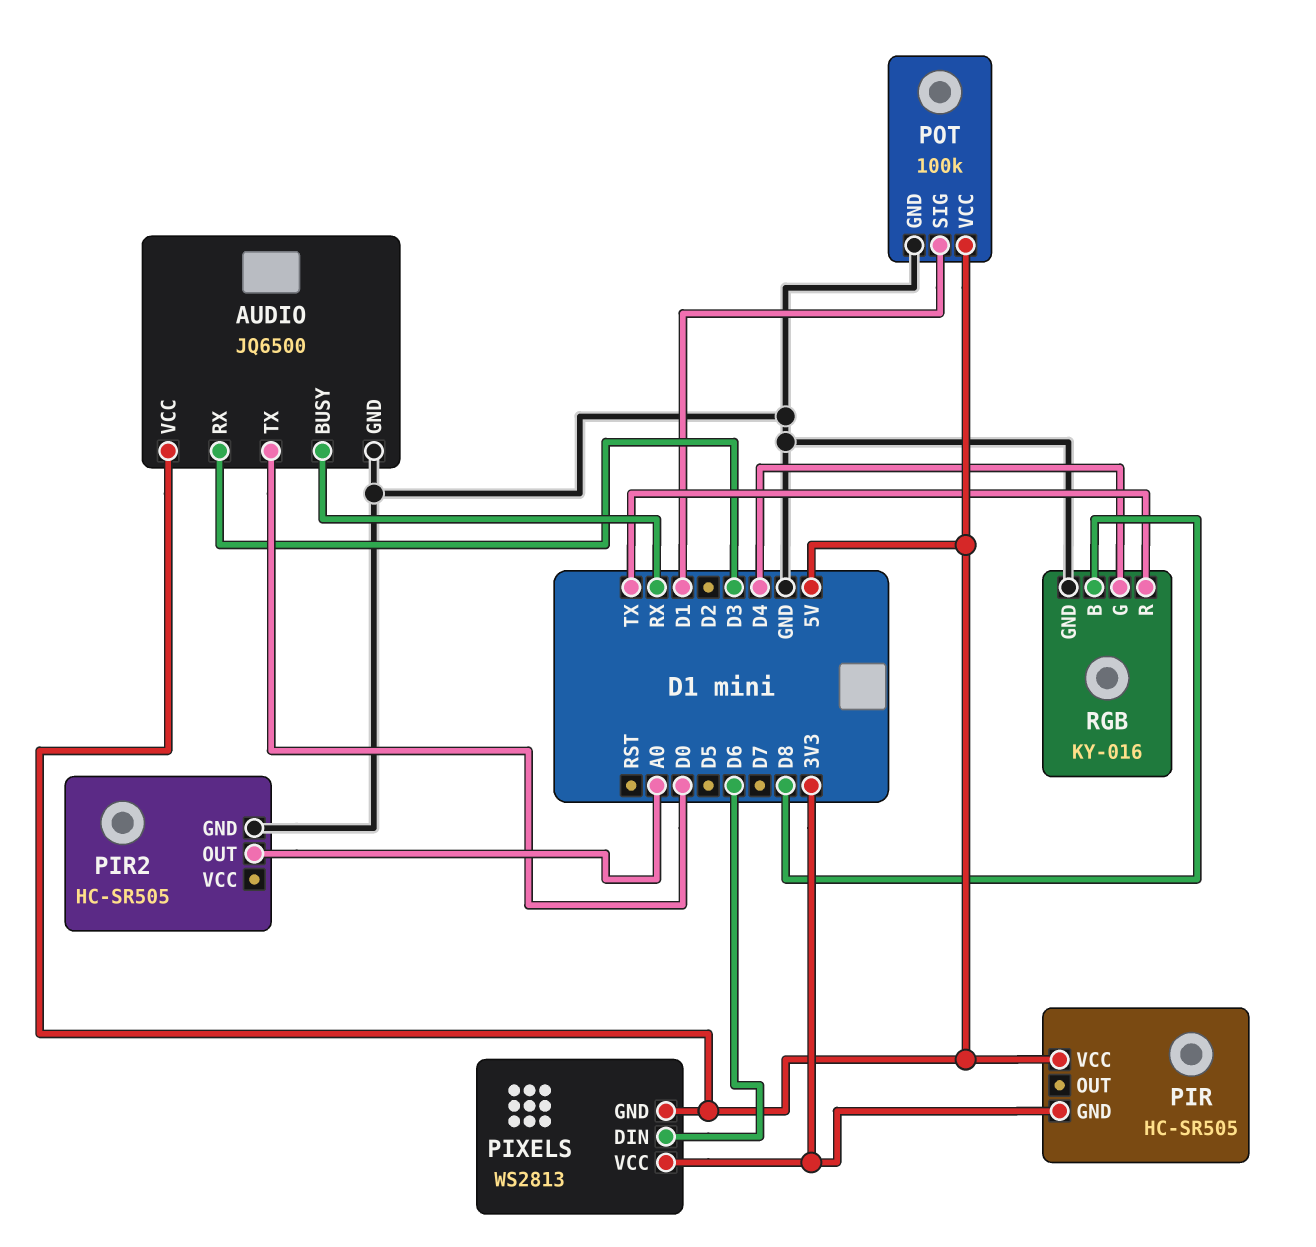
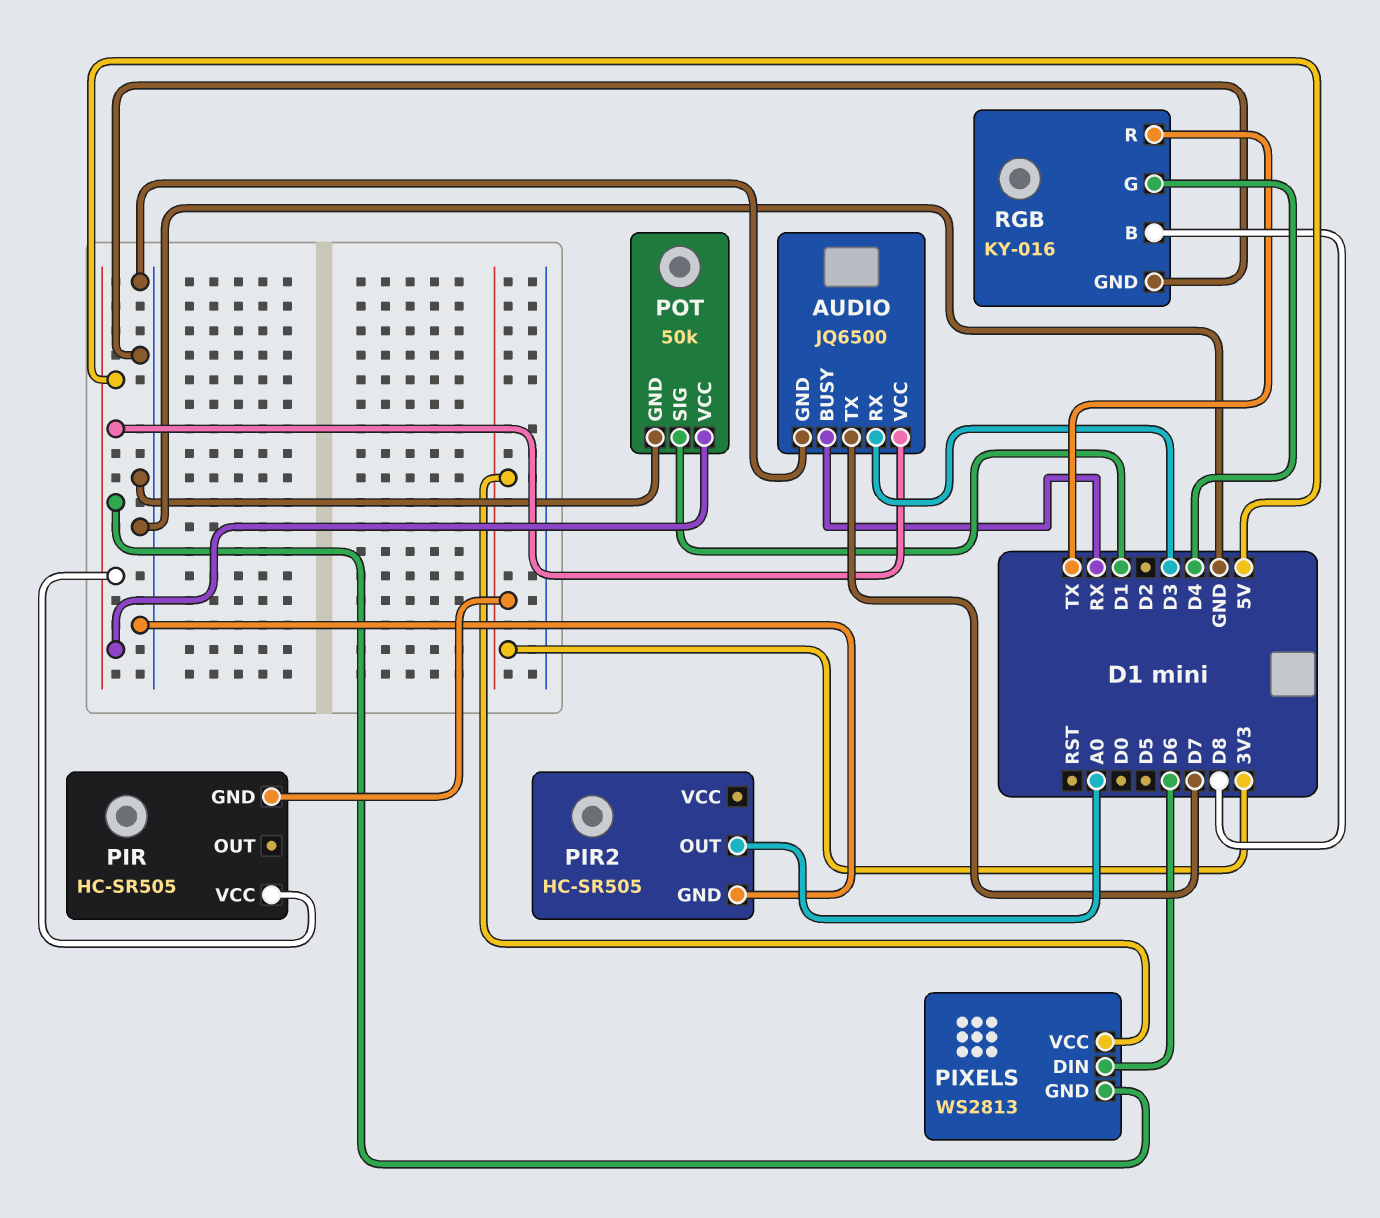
AUDIO pin TX: D0 -> D7
POT: 100k -> 50k

